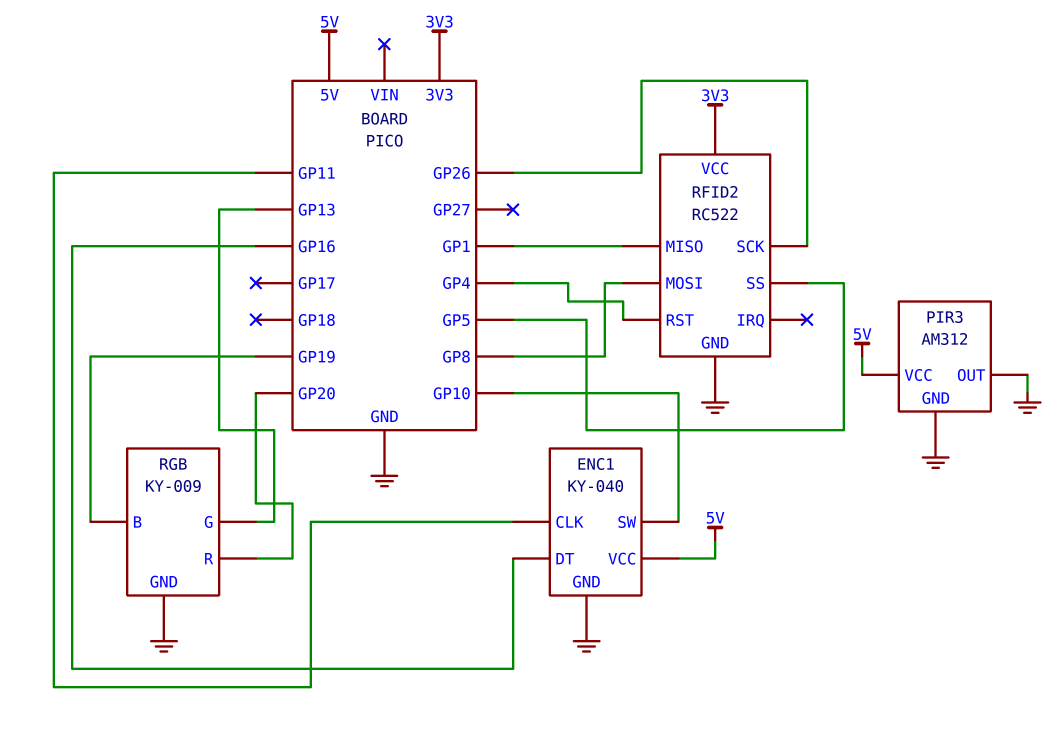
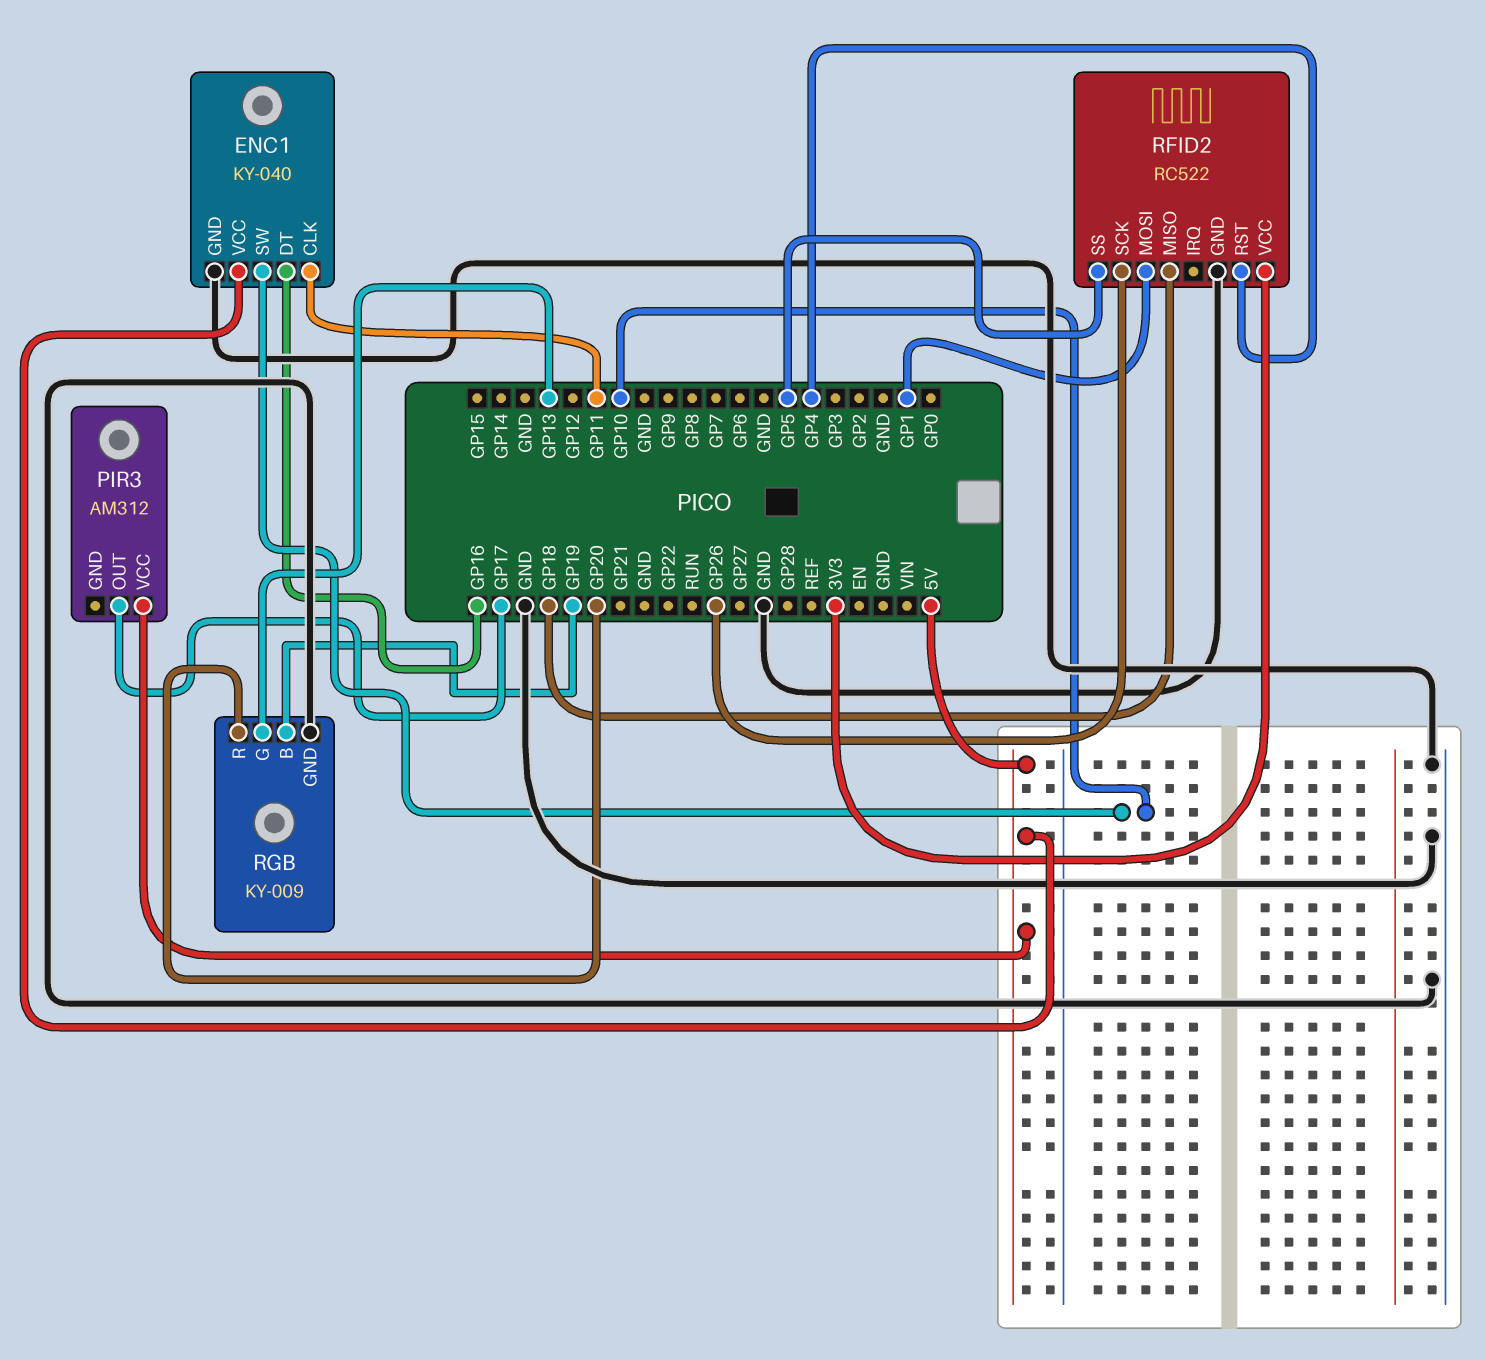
PIR3 pin GND: GND -> none
PIR3 pin OUT: GND -> GP17
RFID2 pin MISO: GP1 -> GP18
RFID2 pin MOSI: GP8 -> GP1

